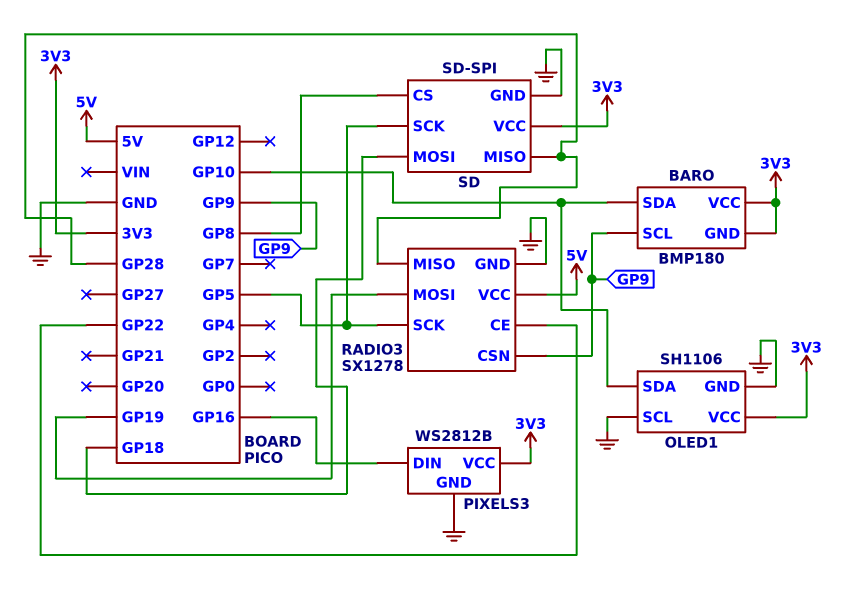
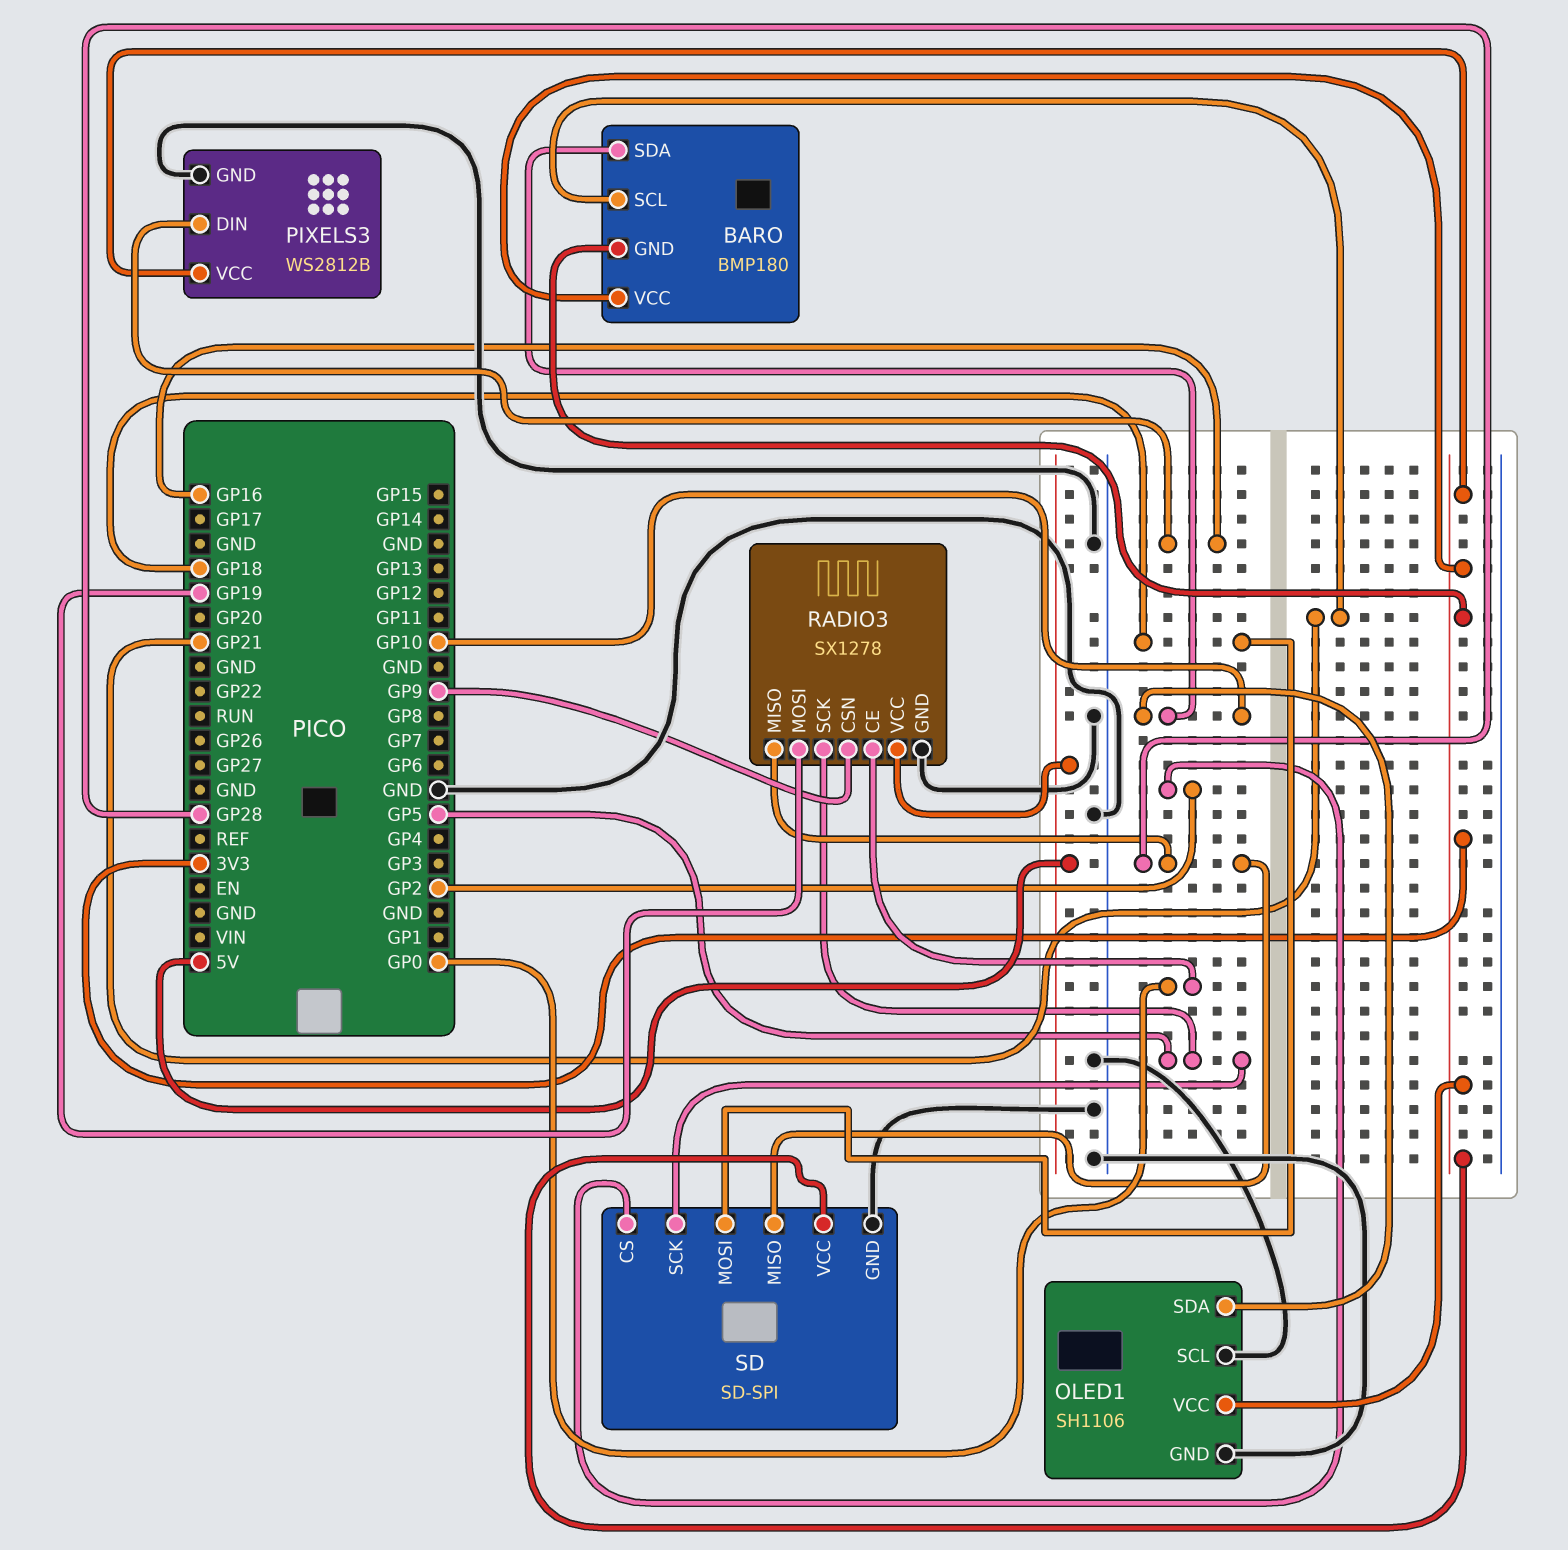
BARO pin SCL: GP9 -> GP21
RADIO3 pin CE: GP22 -> GP0
SD pin CS: GP8 -> GP2

